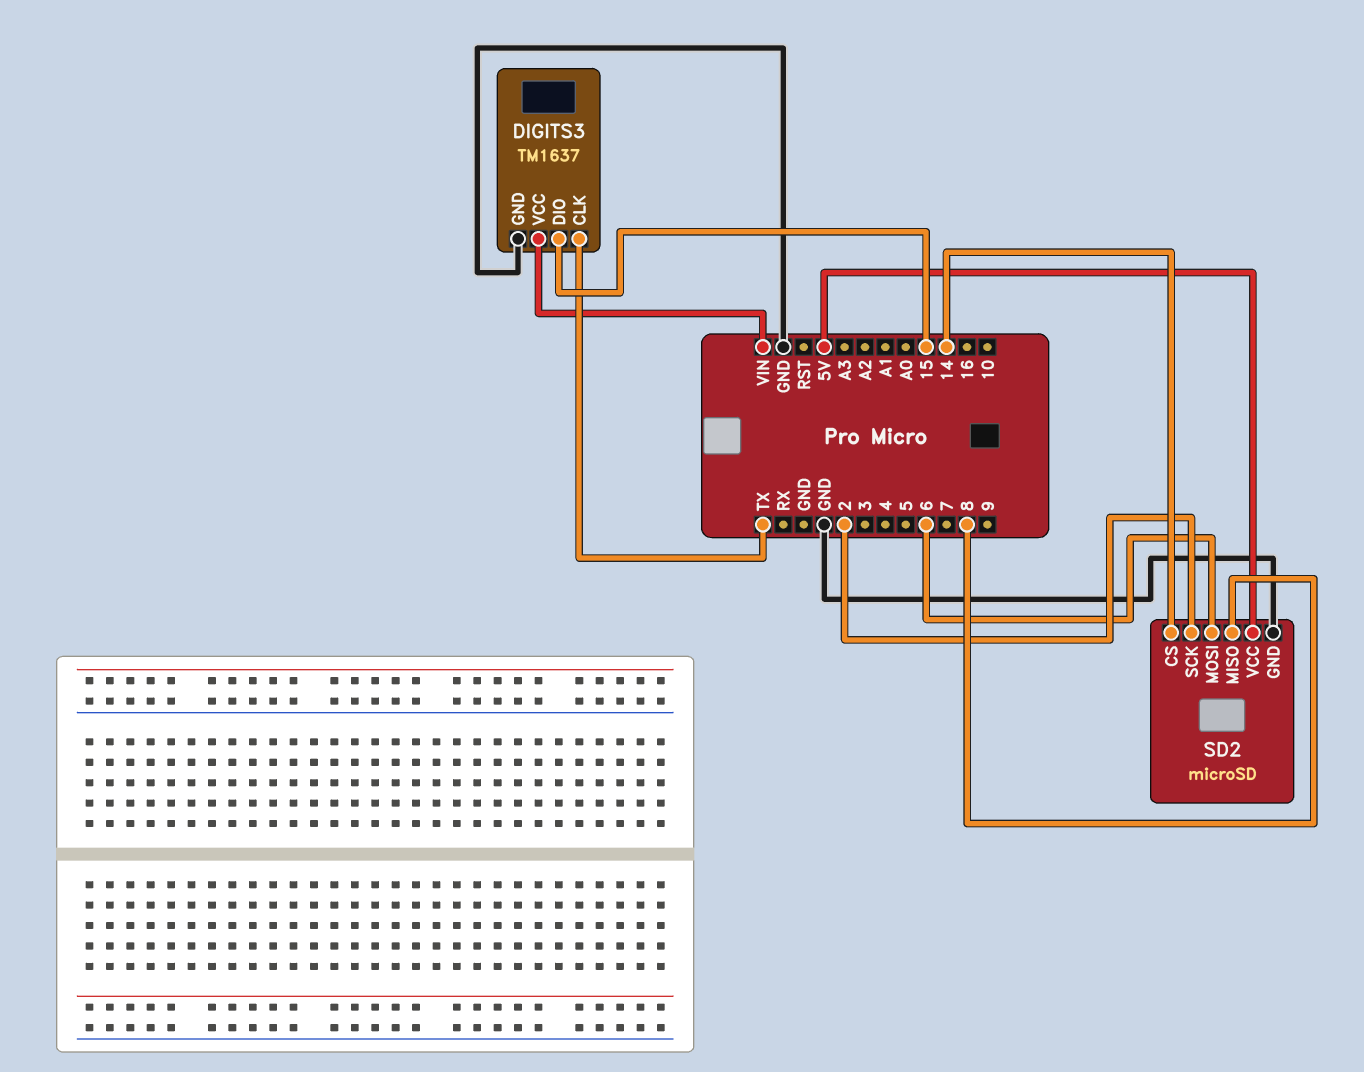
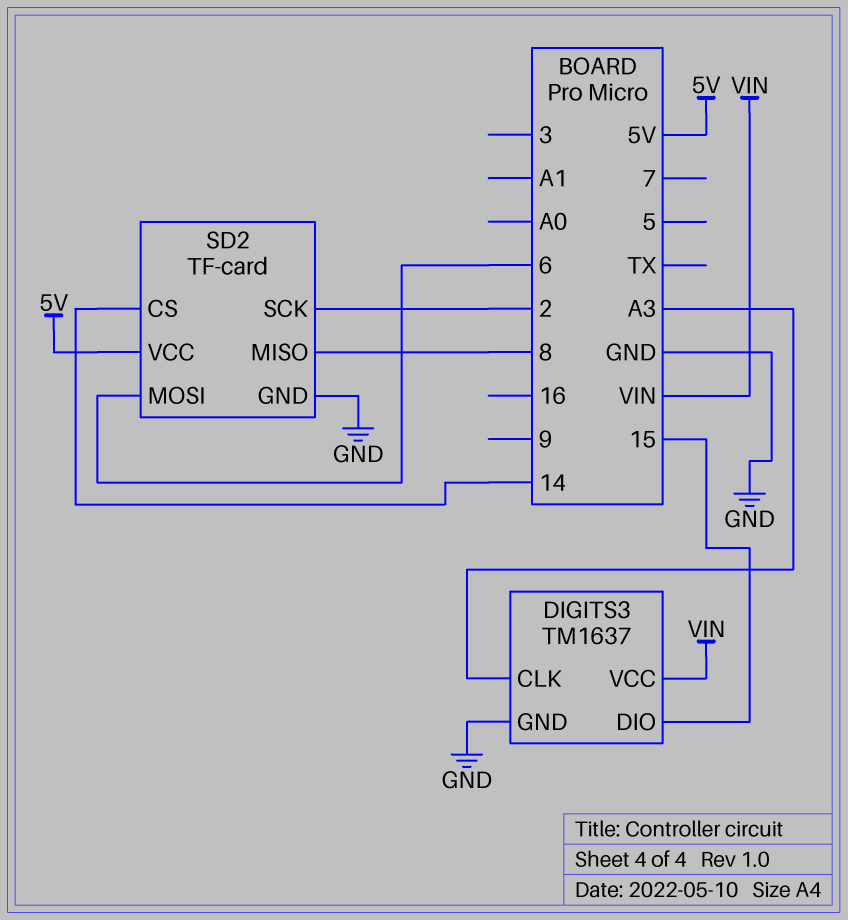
DIGITS3 pin CLK: TX -> A3
SD2: microSD -> TF-card

